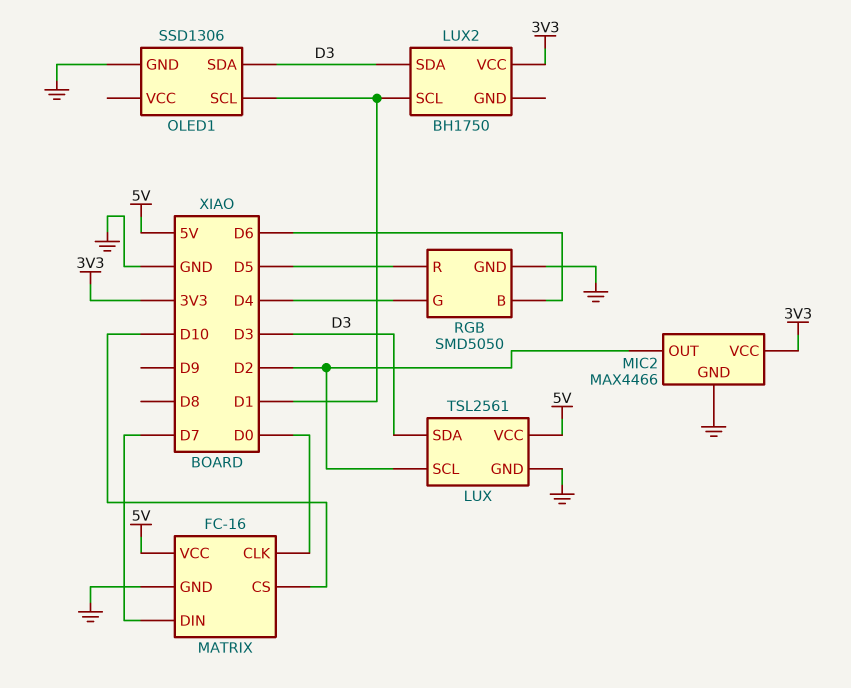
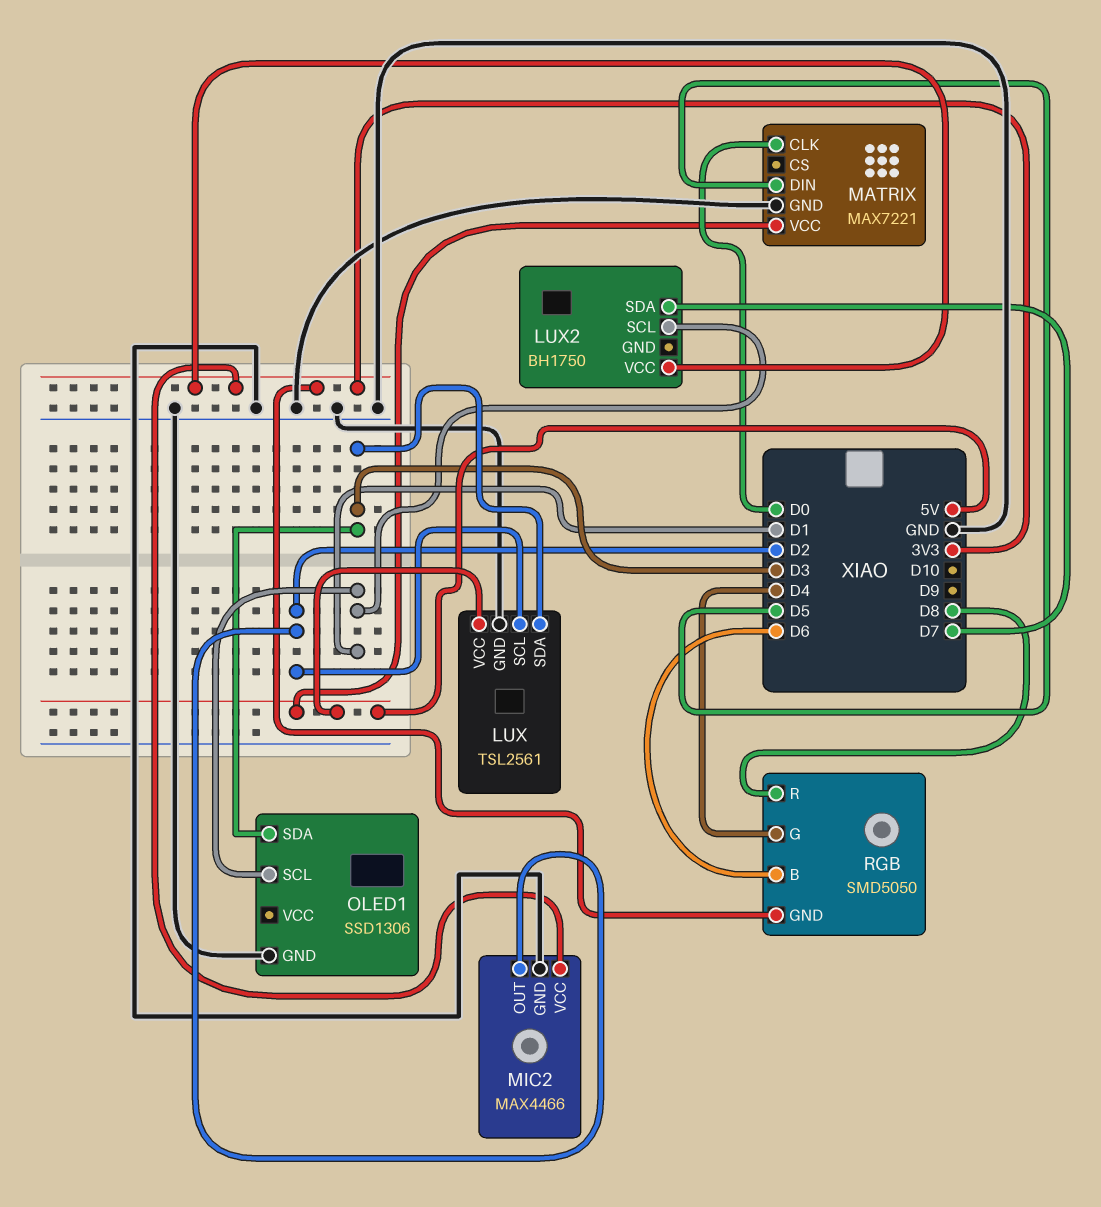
LUX2 pin SDA: D3 -> D7
MATRIX: FC-16 -> MAX7221
MATRIX pin CS: D10 -> none
MATRIX pin DIN: D7 -> D5
RGB pin GND: GND -> 3V3
RGB pin R: D5 -> D8

